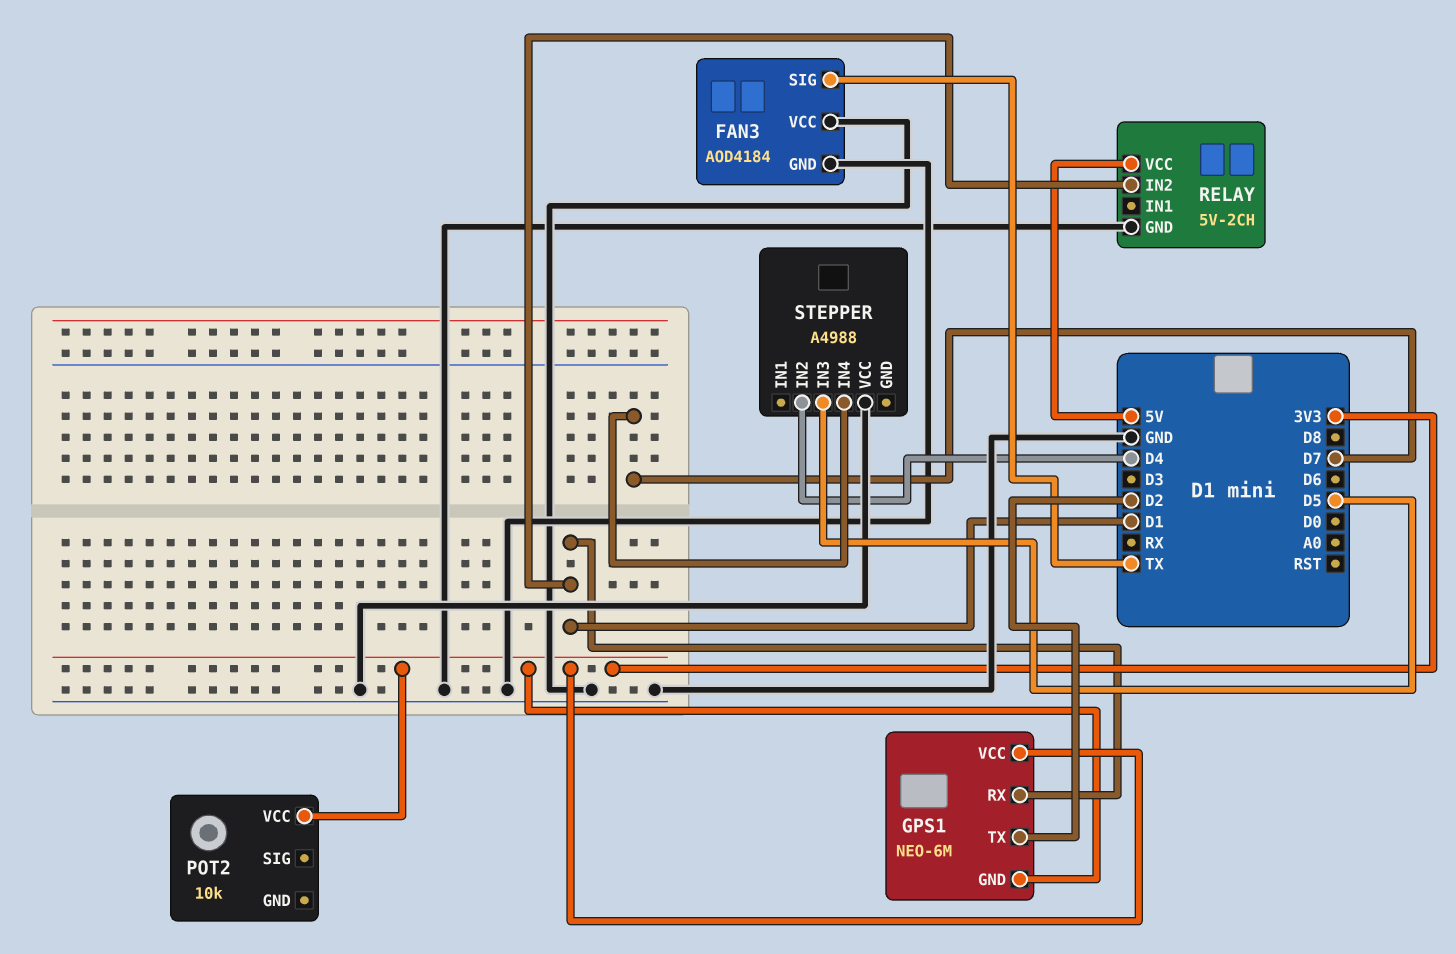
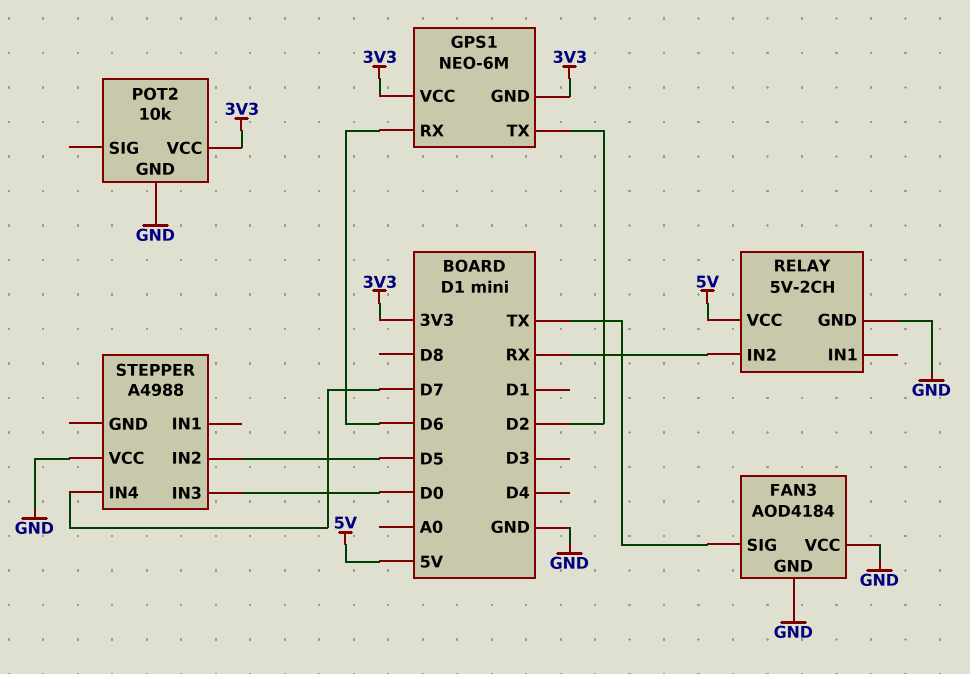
GPS1 pin RX: D1 -> D6
POT2 pin GND: none -> GND
RELAY pin IN2: D1 -> RX
STEPPER pin IN2: D4 -> D5
STEPPER pin IN3: D5 -> D0

